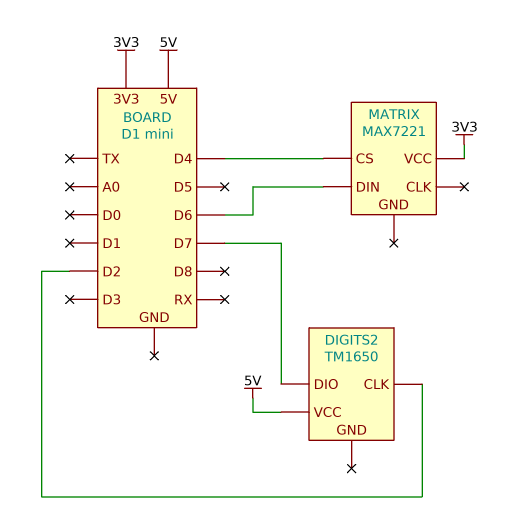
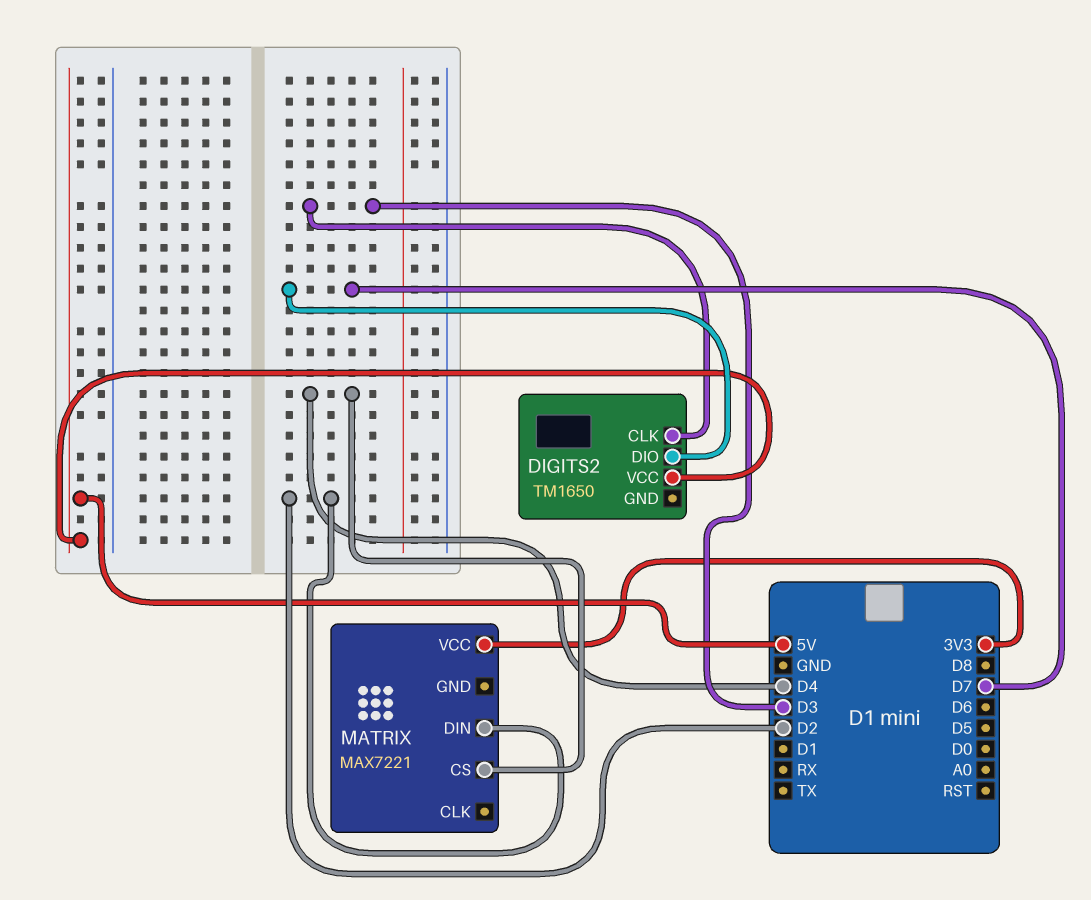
DIGITS2 pin CLK: D2 -> D3
MATRIX pin DIN: D6 -> D2

